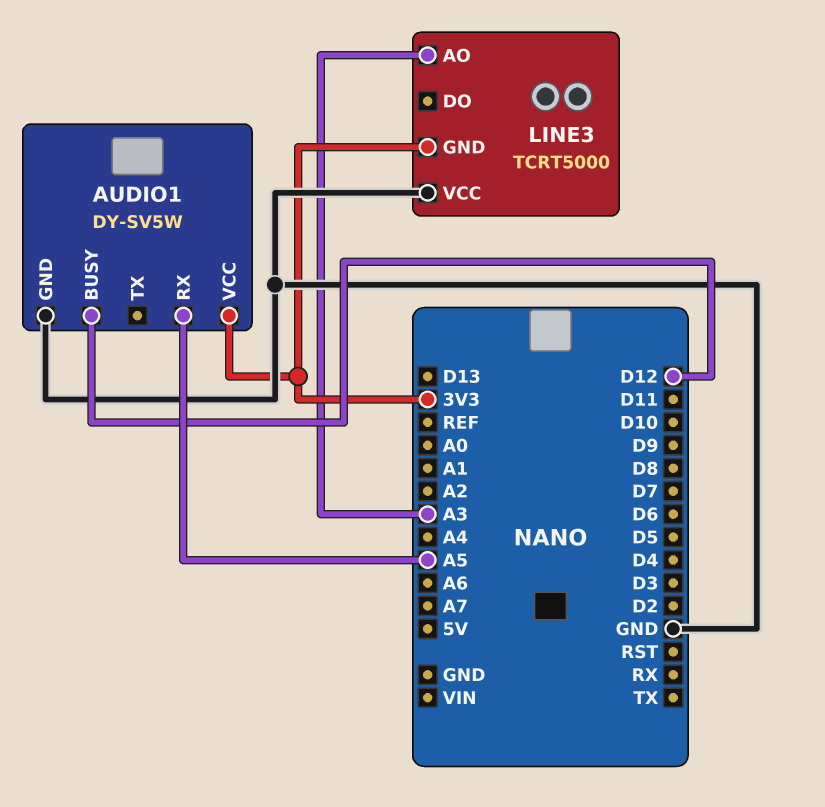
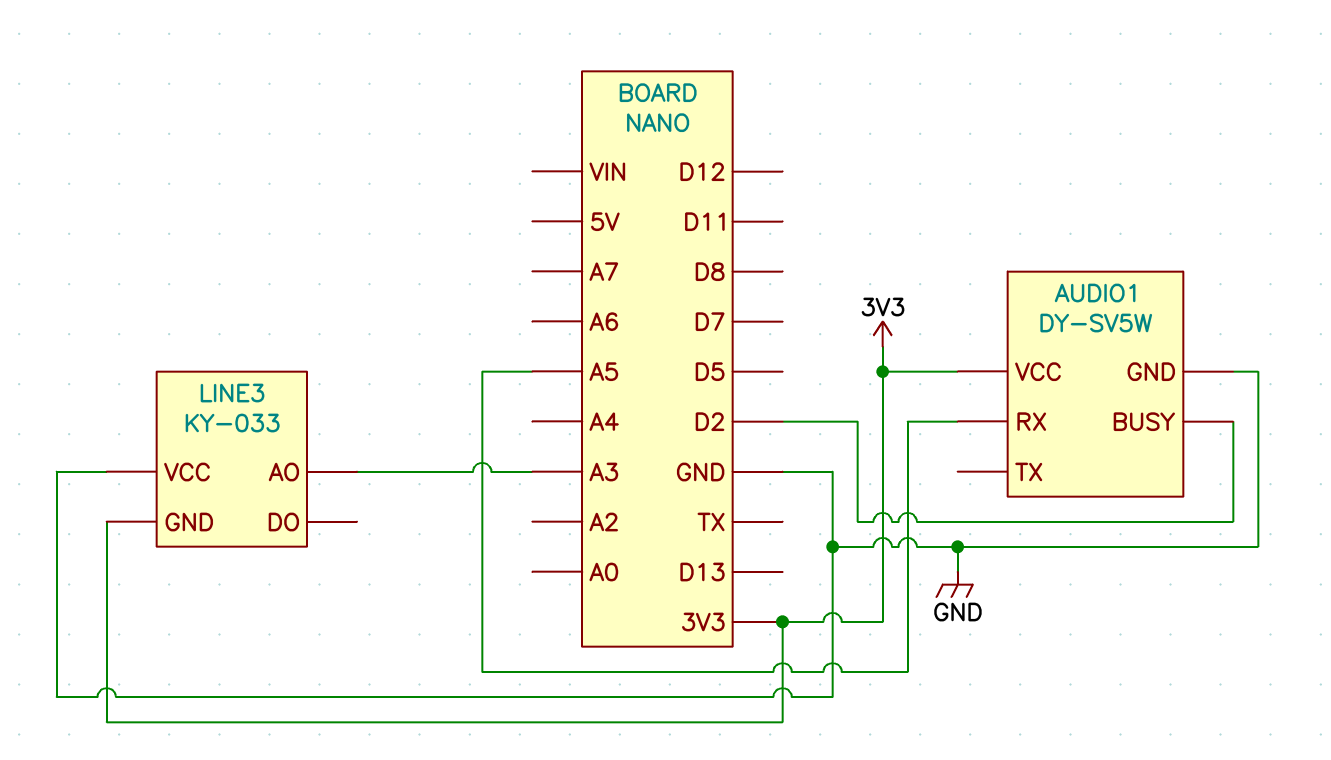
AUDIO1 pin BUSY: D12 -> D2
LINE3: TCRT5000 -> KY-033

